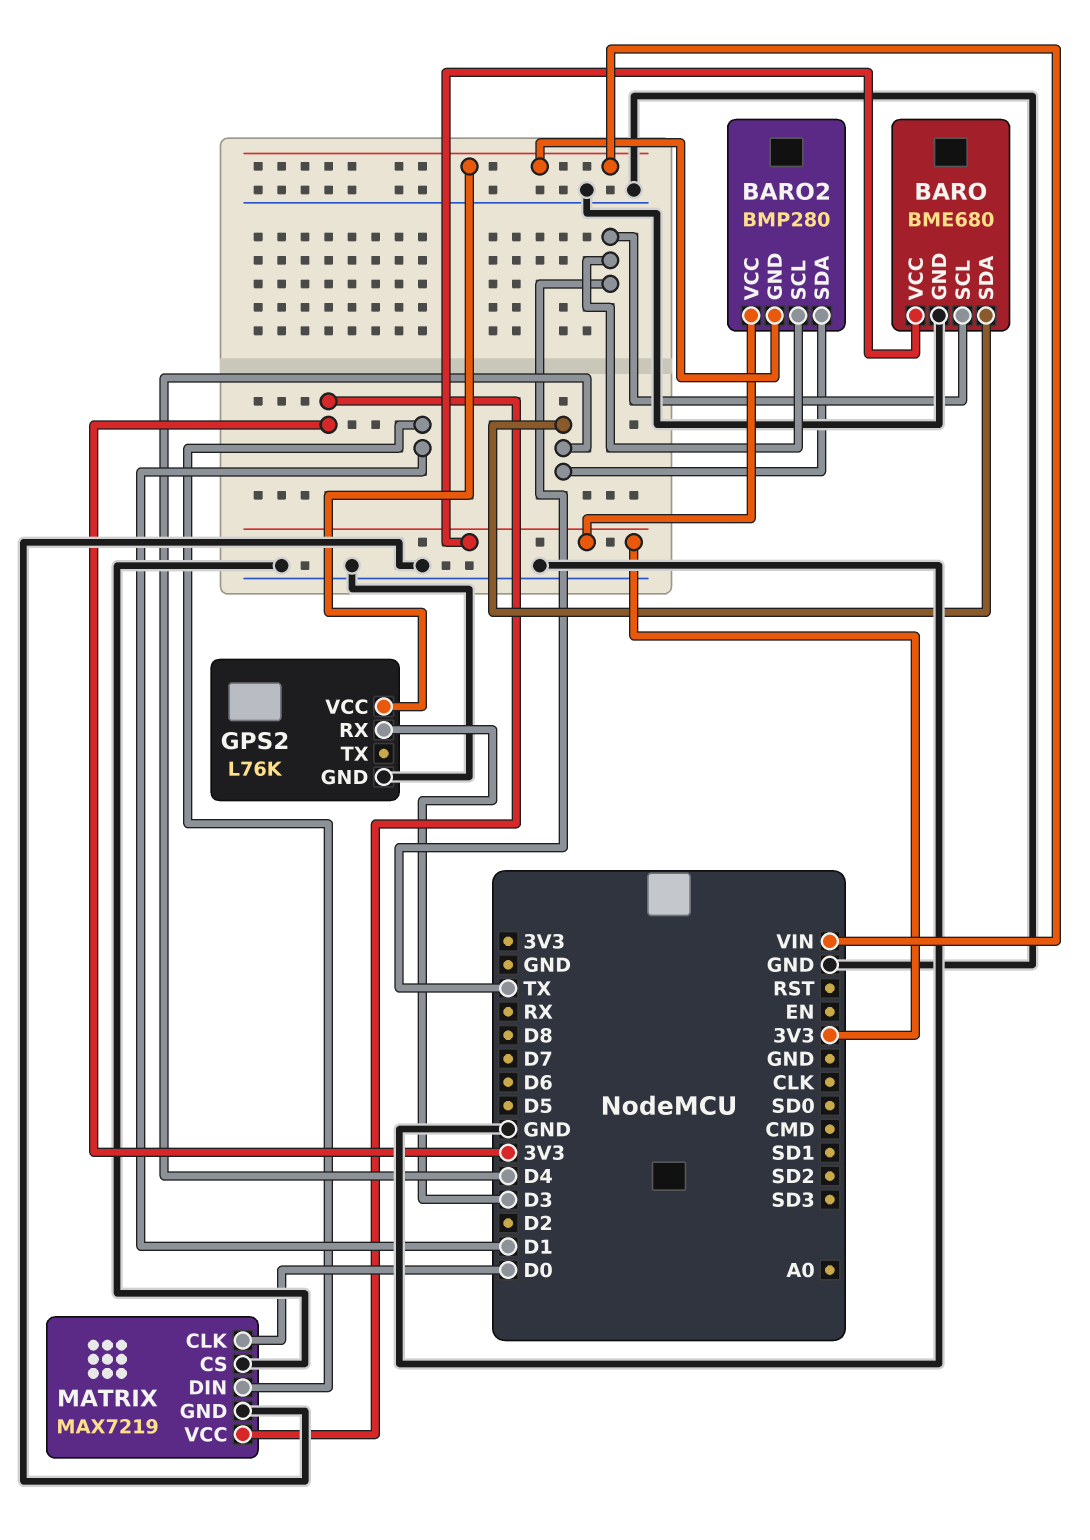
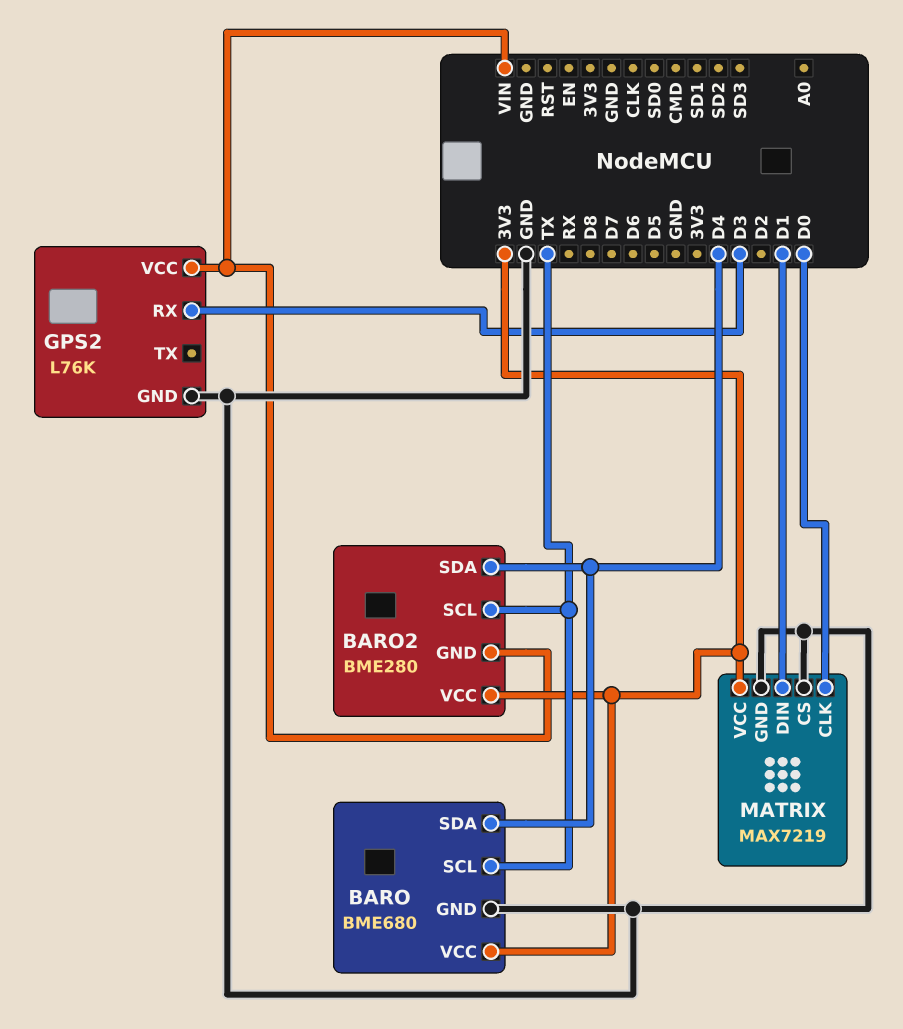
BARO2: BMP280 -> BME280

